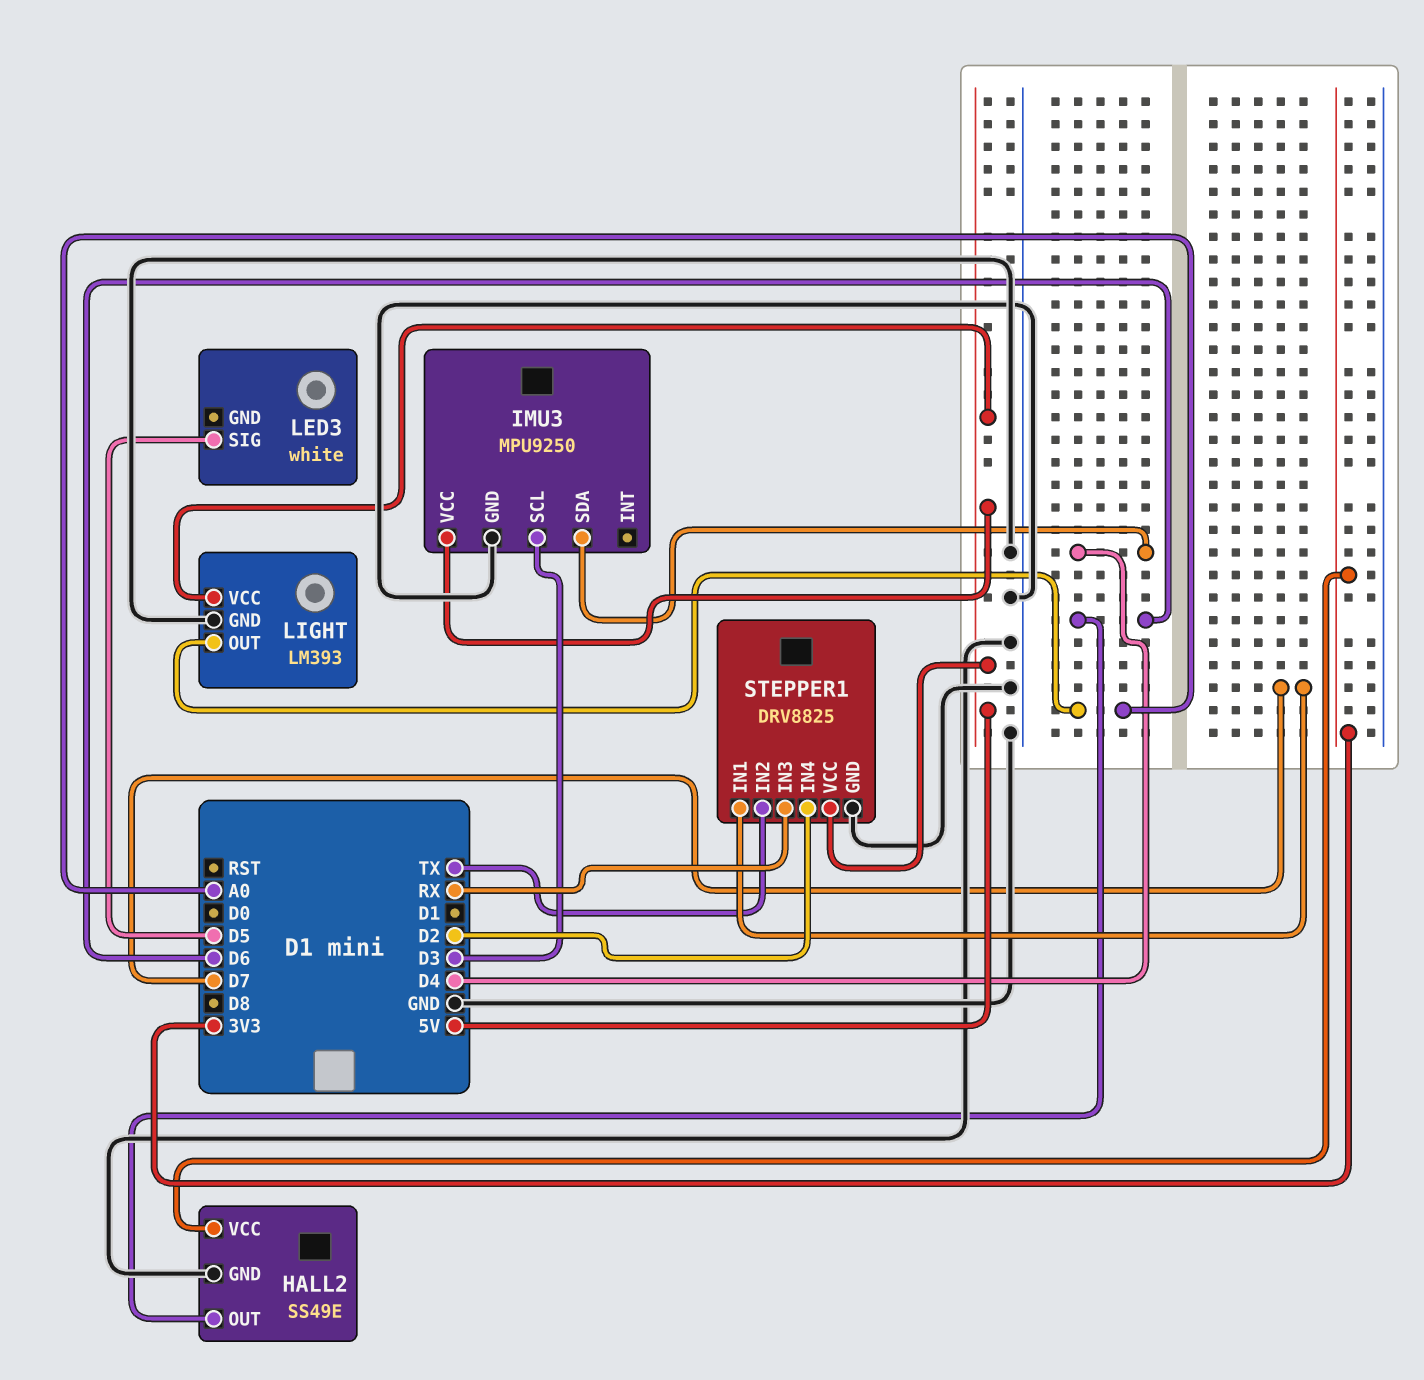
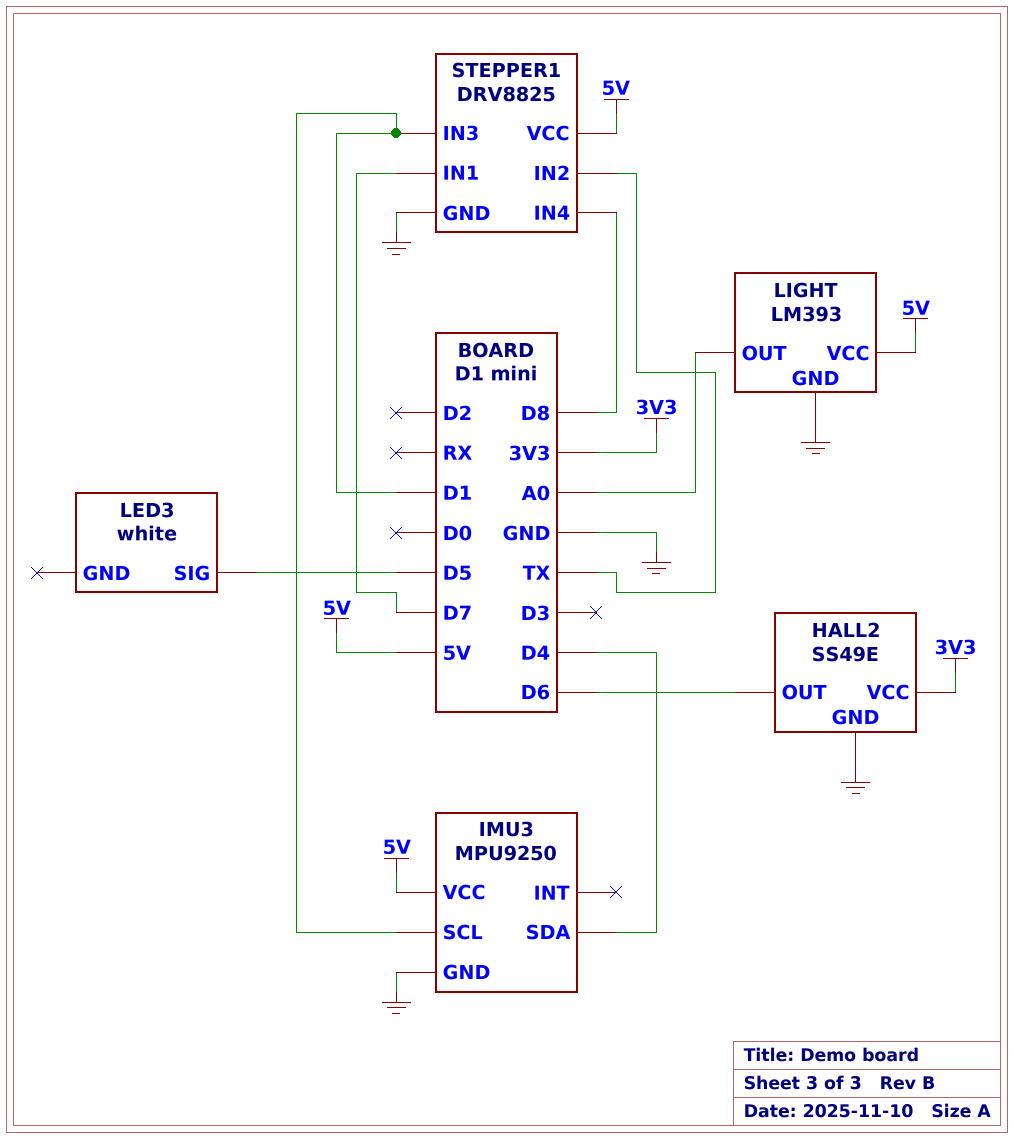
IMU3 pin SCL: D3 -> D1
STEPPER1 pin IN3: RX -> D1
STEPPER1 pin IN4: D2 -> D8

